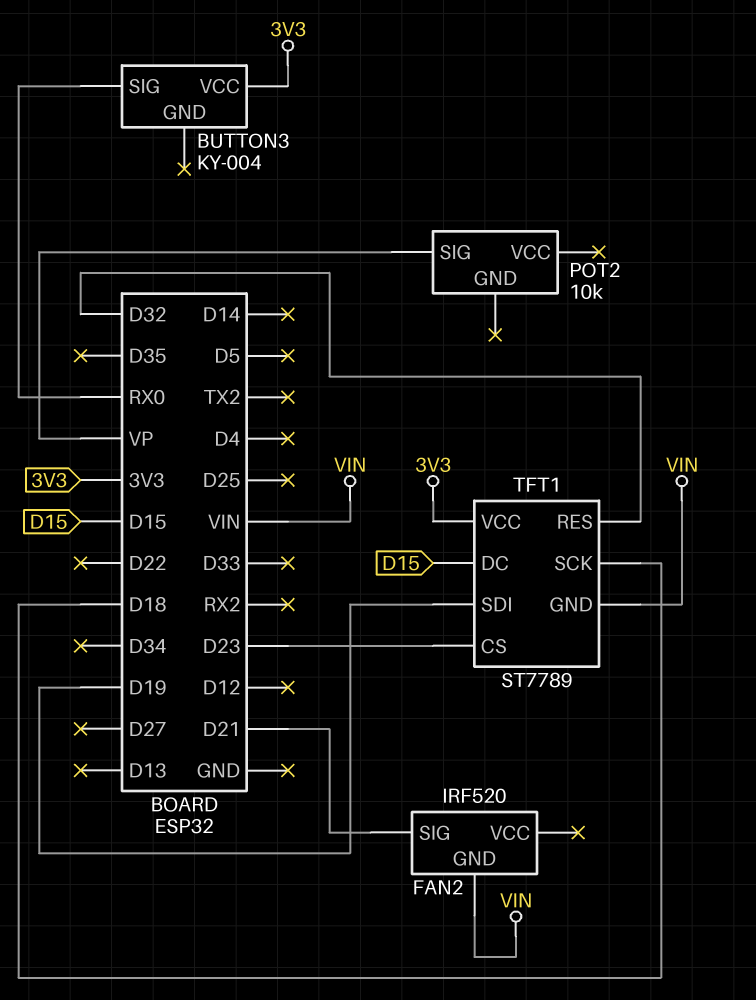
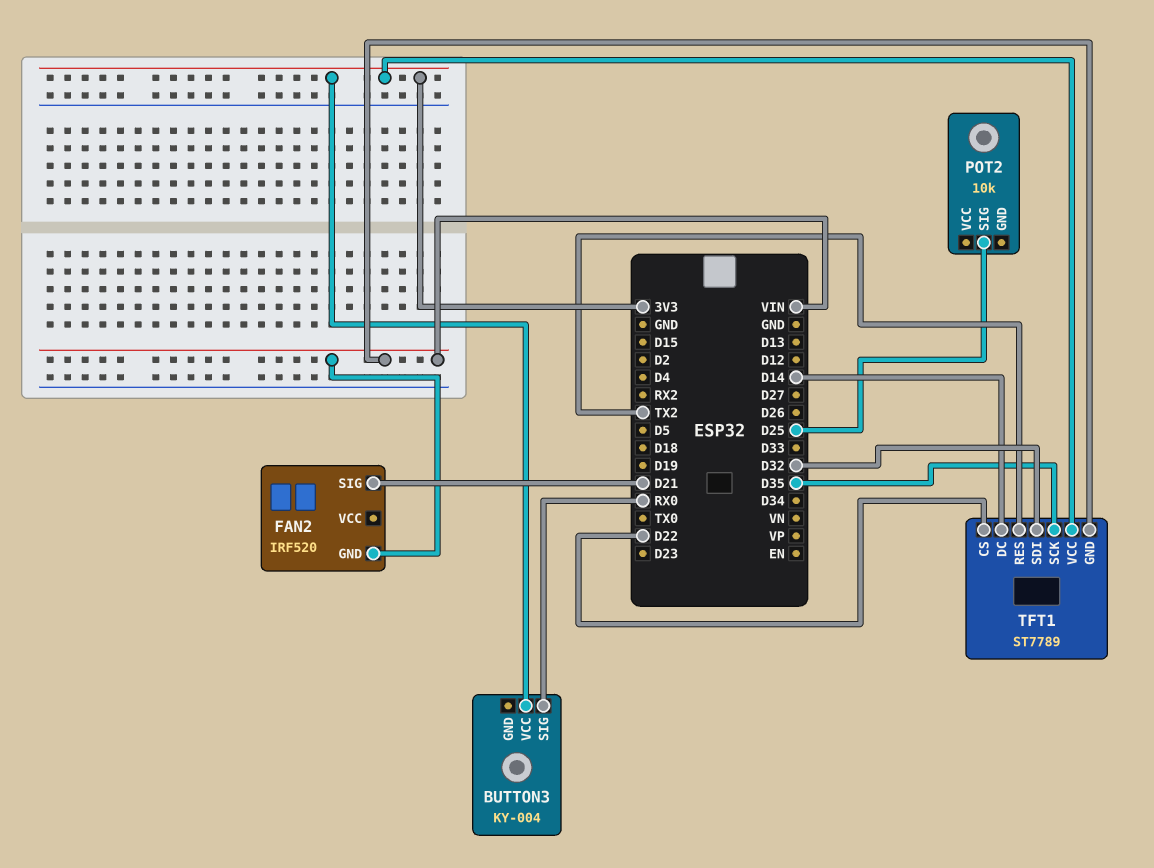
POT2 pin SIG: VP -> D25
TFT1 pin CS: D23 -> D22
TFT1 pin DC: D15 -> D14
TFT1 pin RES: D32 -> TX2
TFT1 pin SCK: D18 -> D35
TFT1 pin SDI: D19 -> D32

